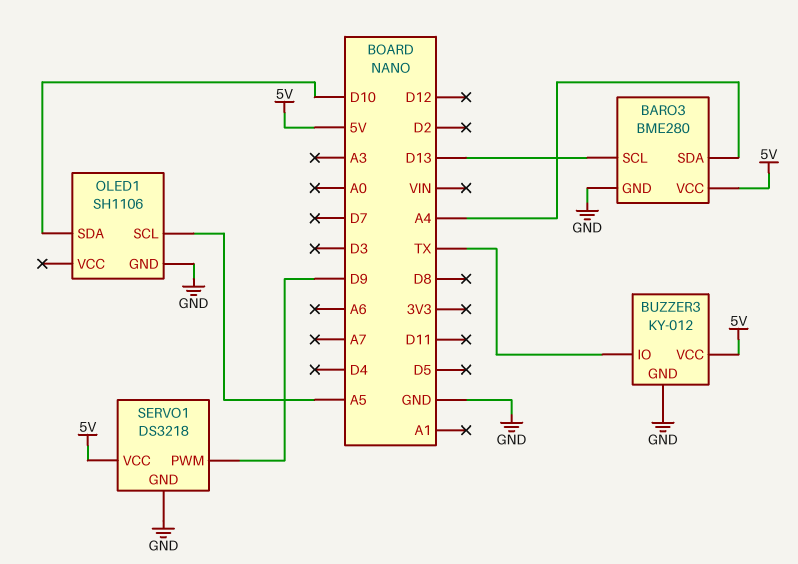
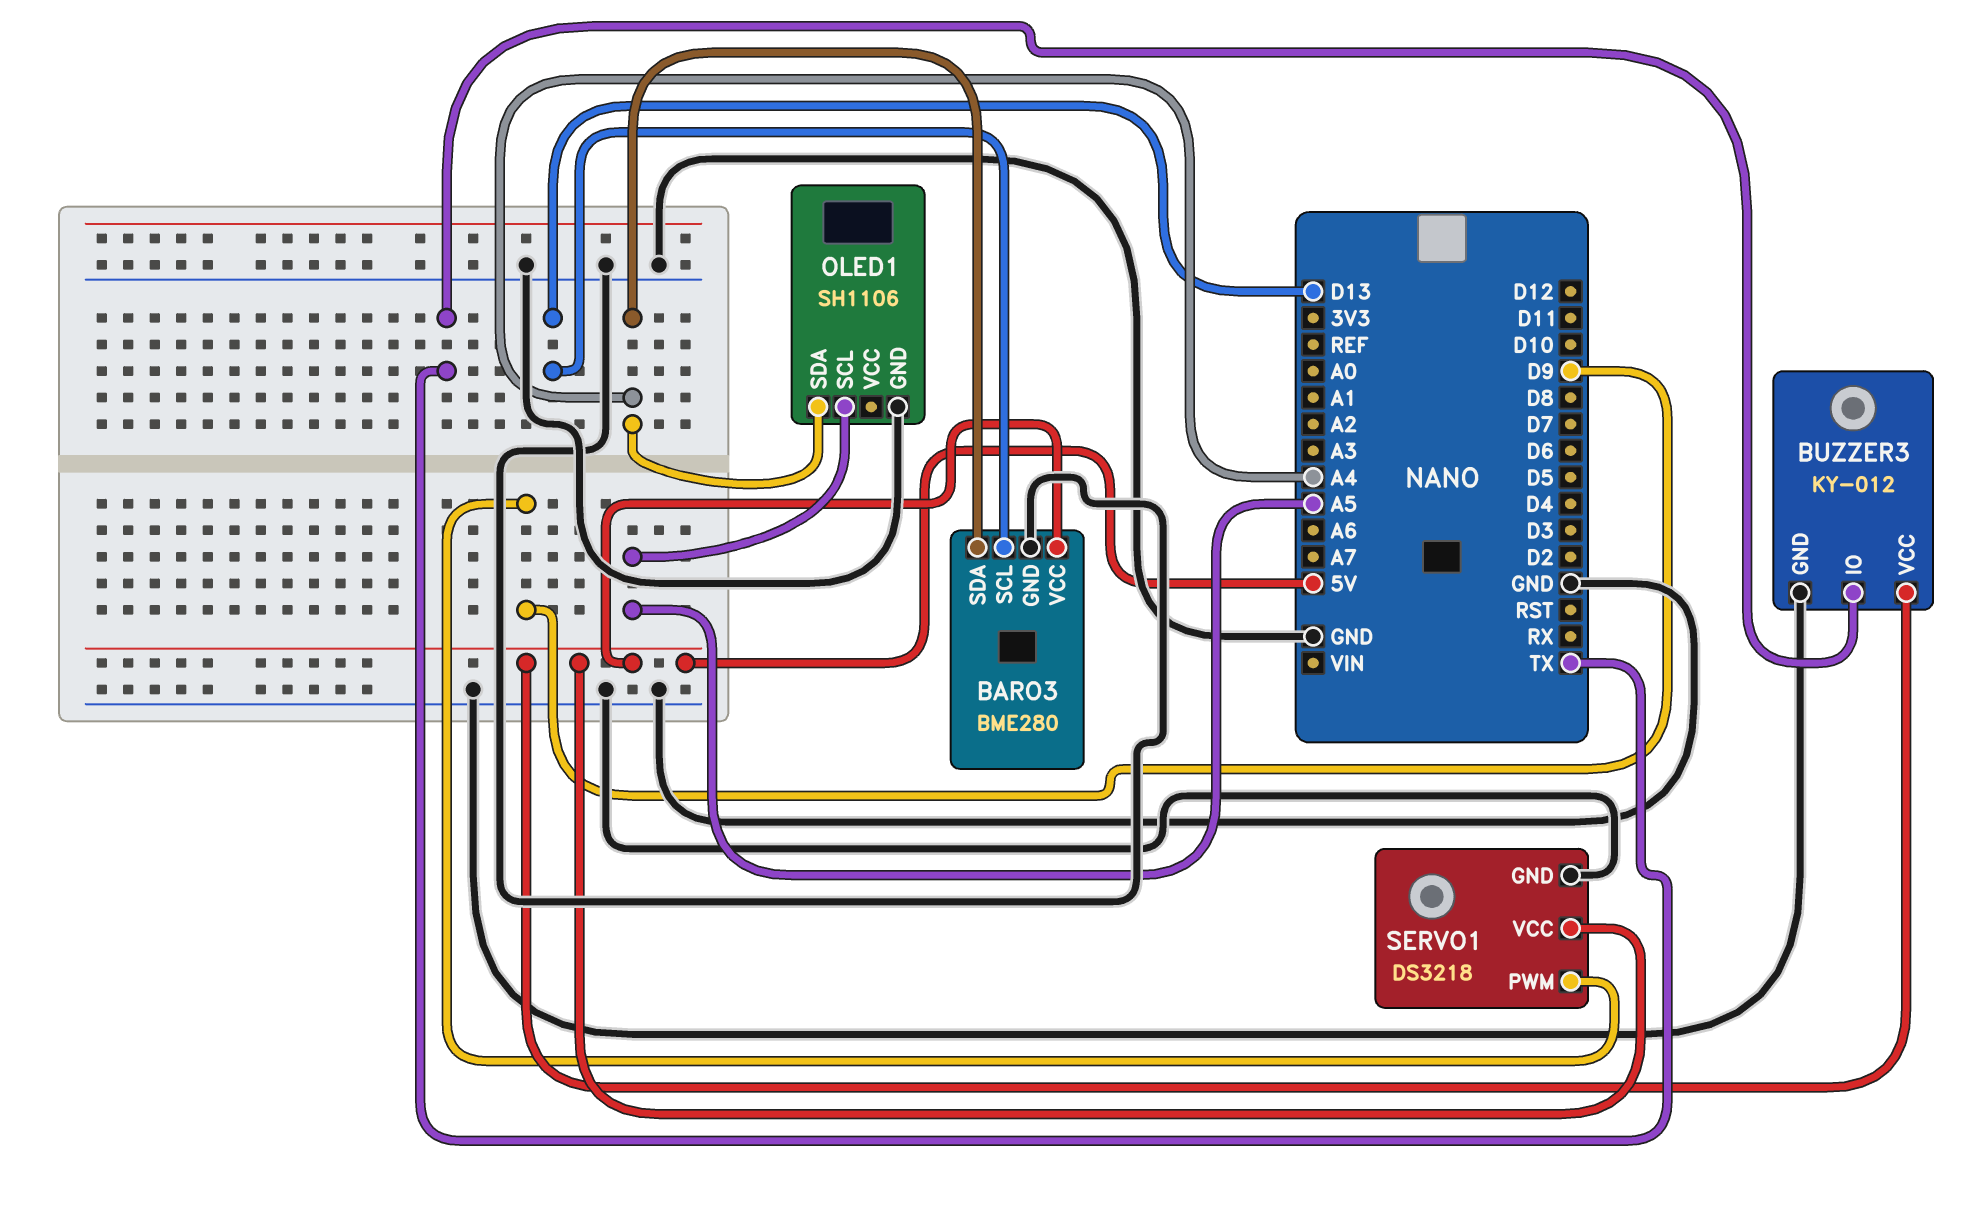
OLED1 pin SDA: D10 -> A4

